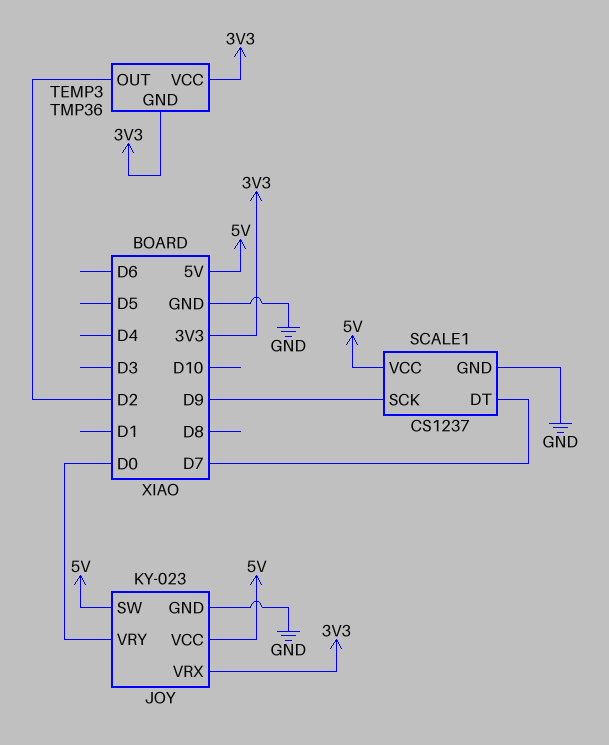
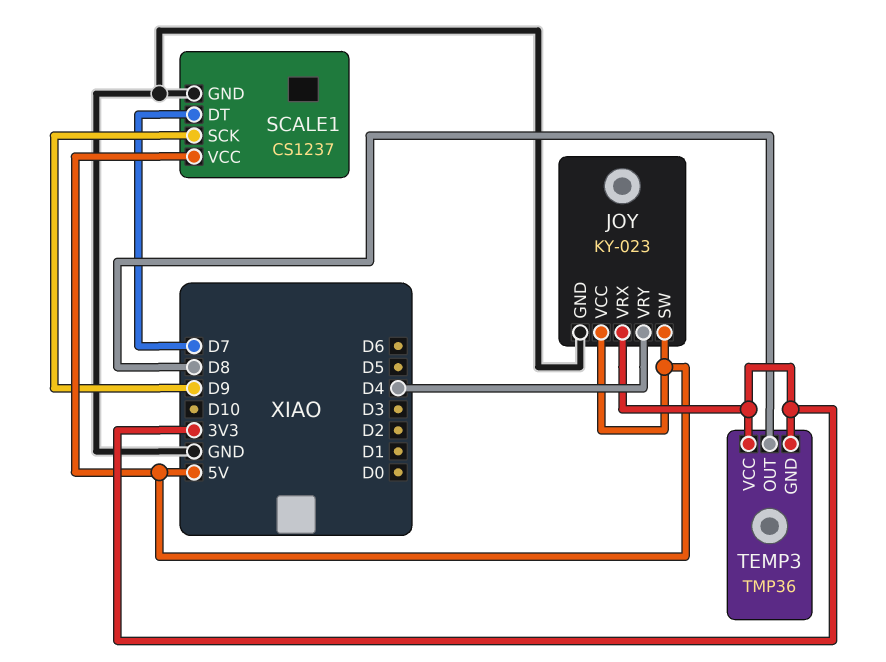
JOY pin VRY: D0 -> D4
TEMP3 pin OUT: D2 -> D8

